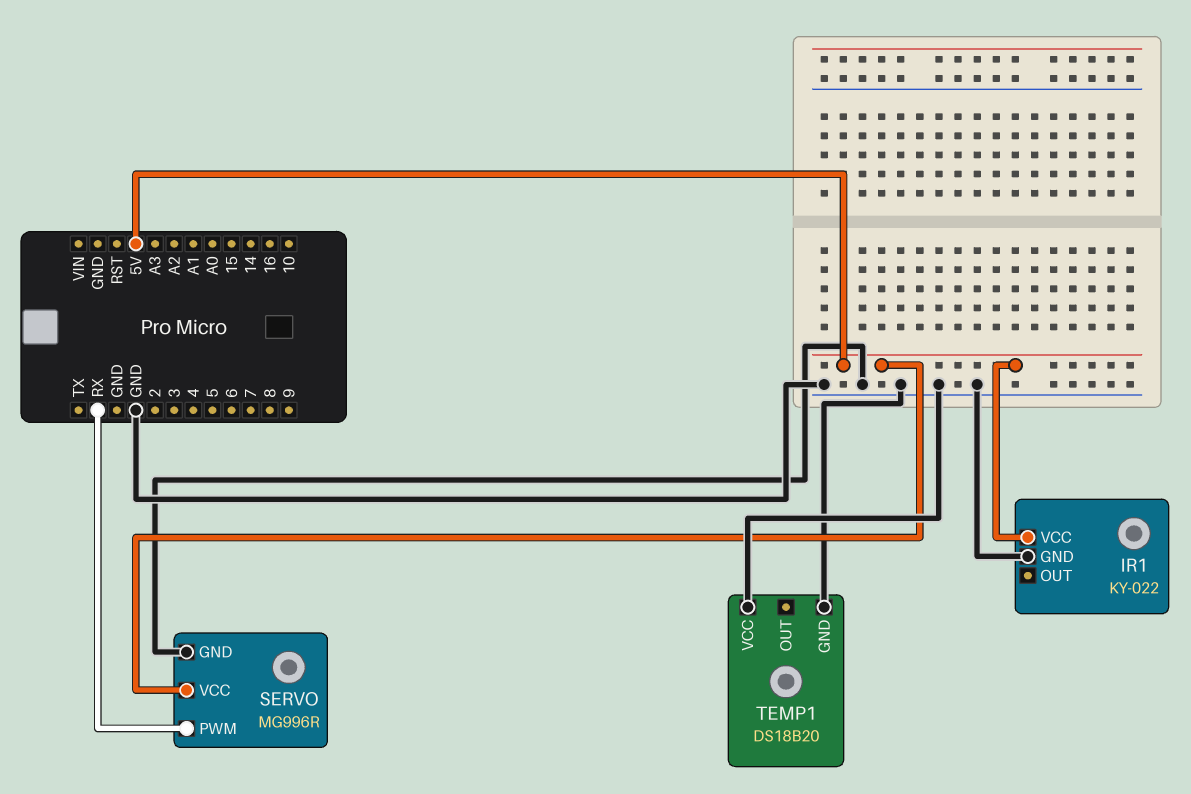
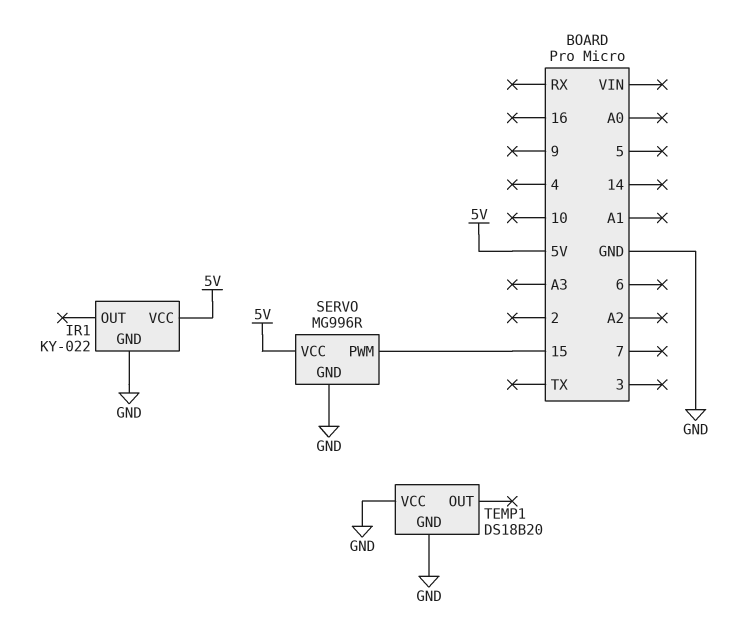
SERVO pin PWM: RX -> 15

